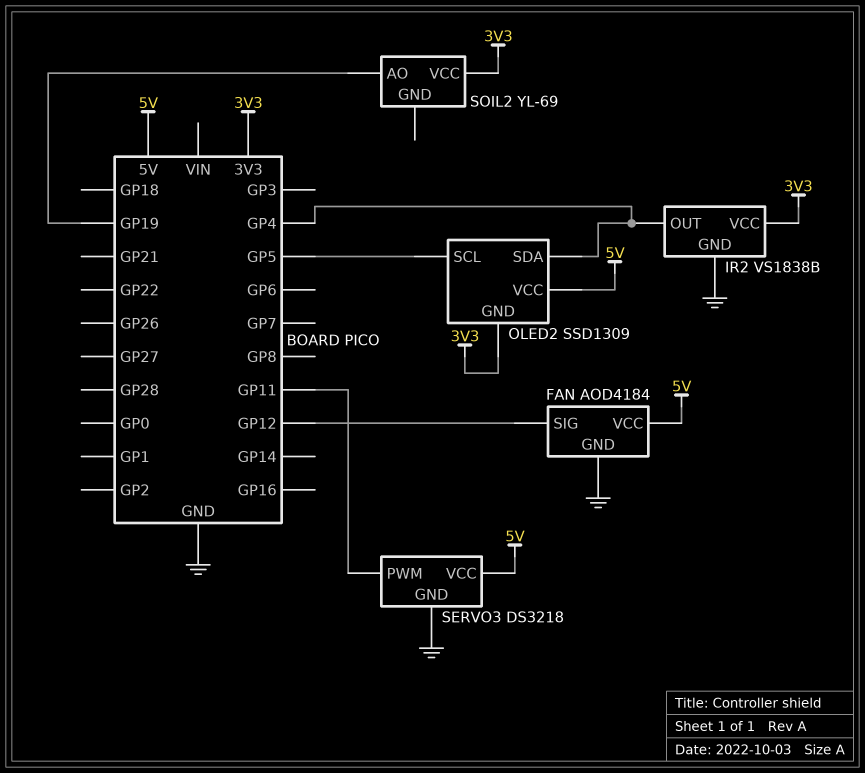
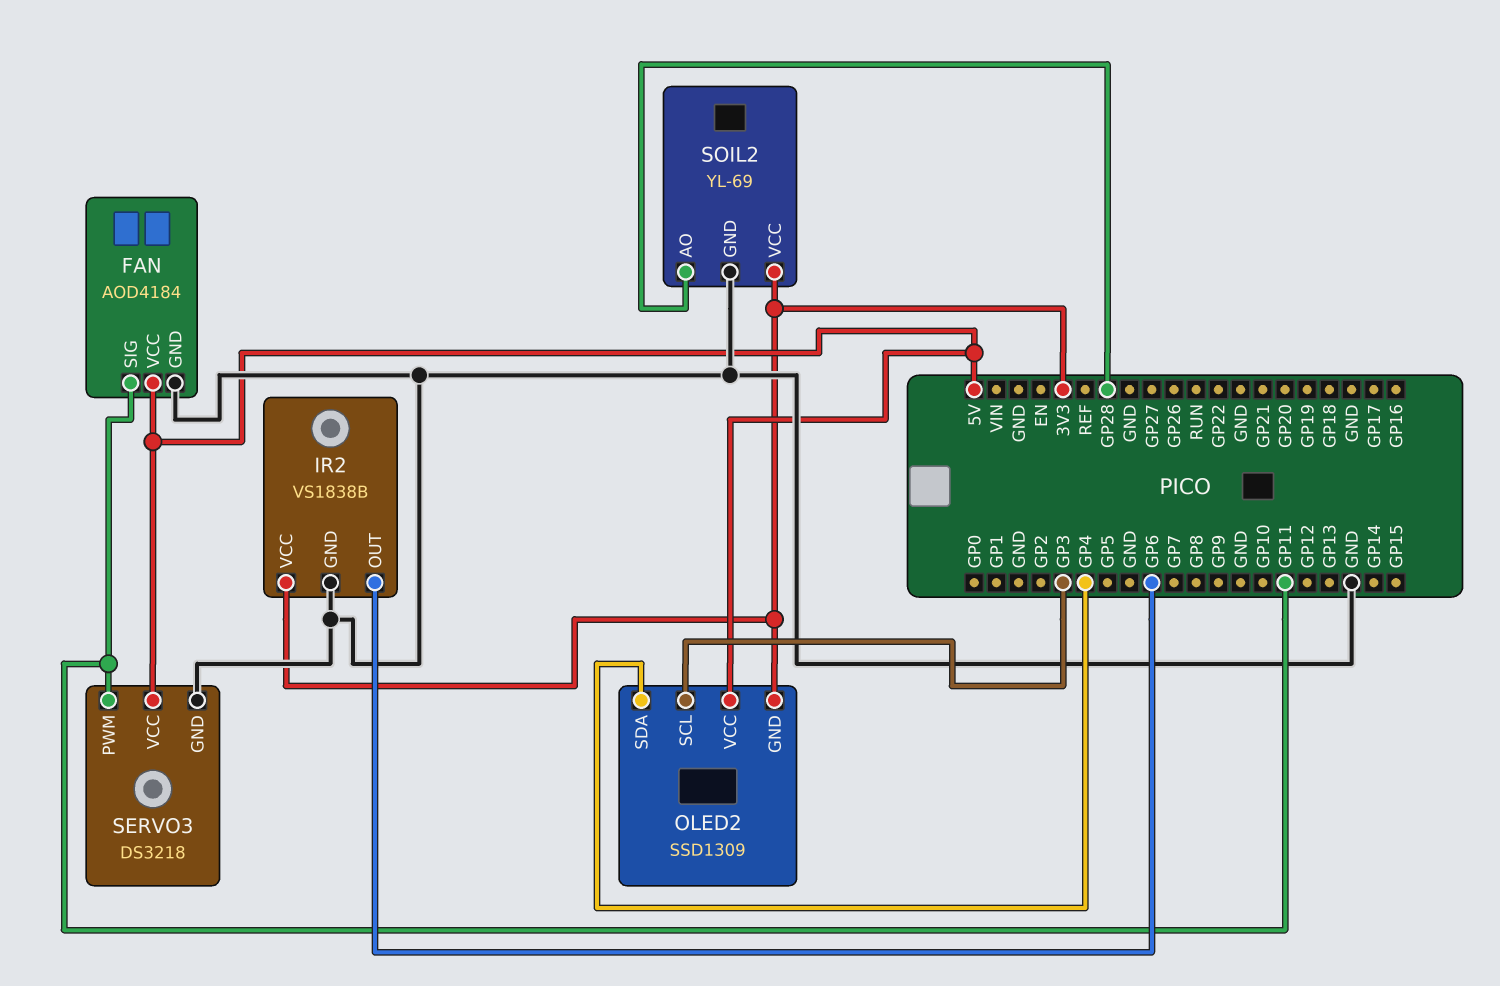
FAN pin SIG: GP12 -> GP11
IR2 pin OUT: GP4 -> GP6
OLED2 pin SCL: GP5 -> GP3
SOIL2 pin AO: GP19 -> GP28
SOIL2 pin GND: none -> GND

